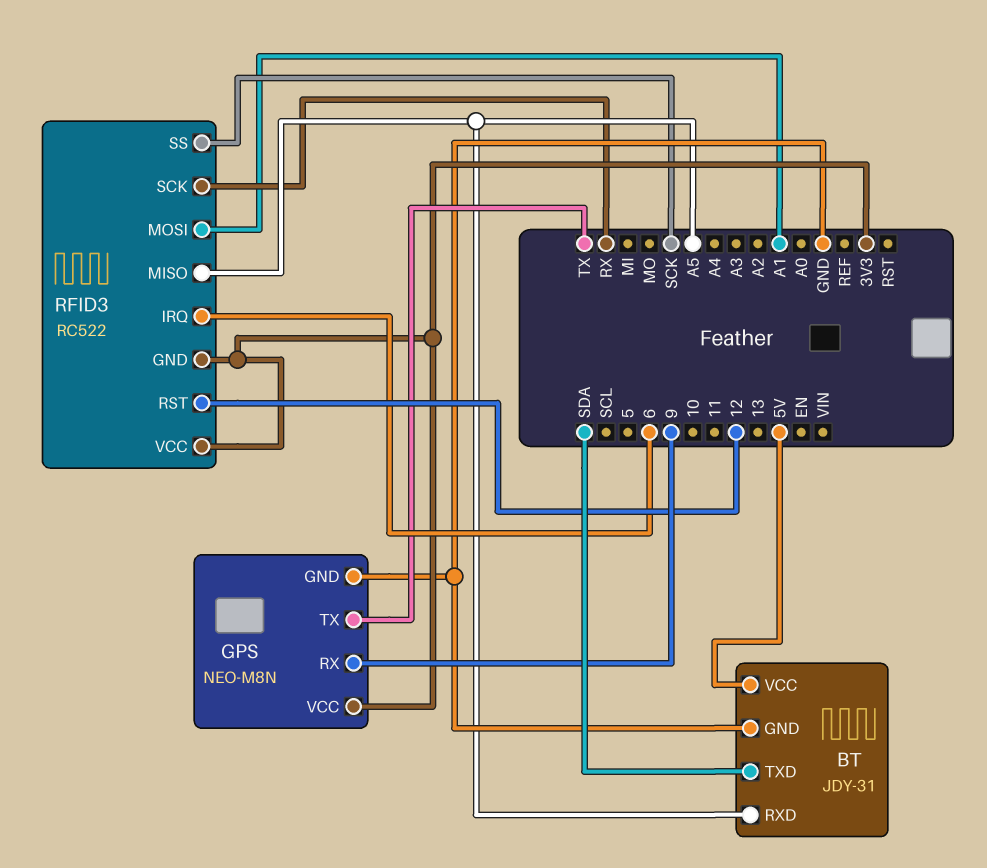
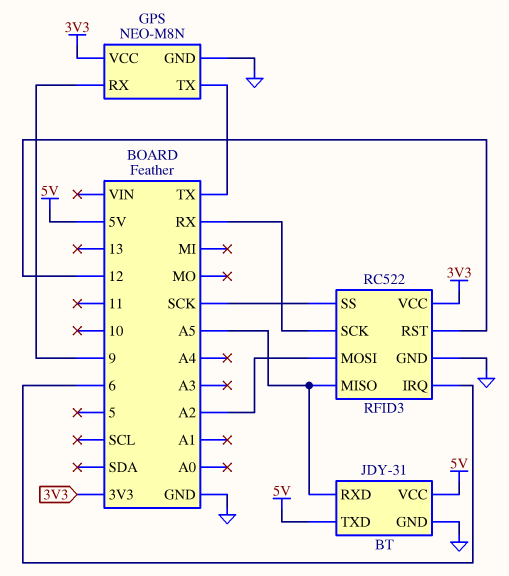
BT pin TXD: SDA -> 5V
RFID3 pin GND: 3V3 -> GND
RFID3 pin MOSI: A1 -> A2

